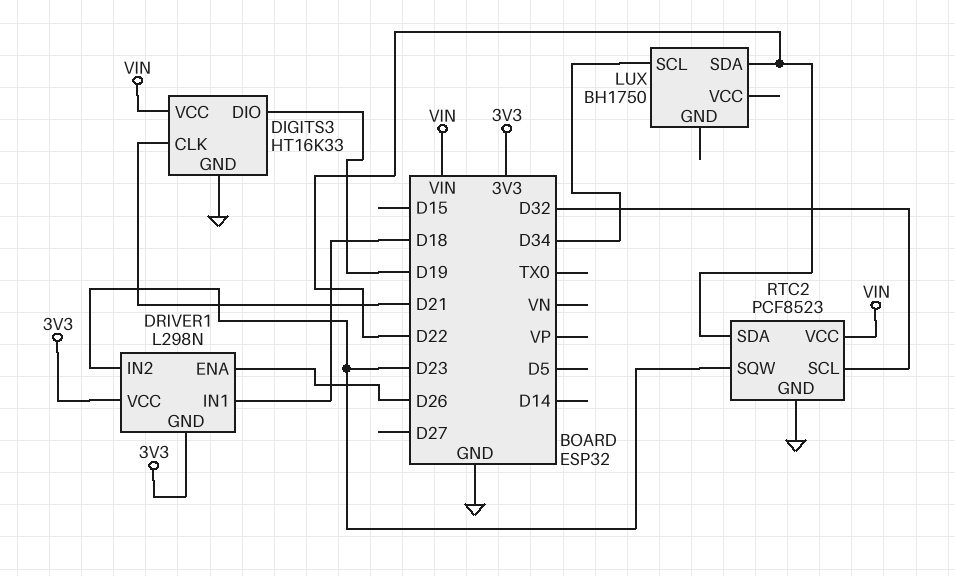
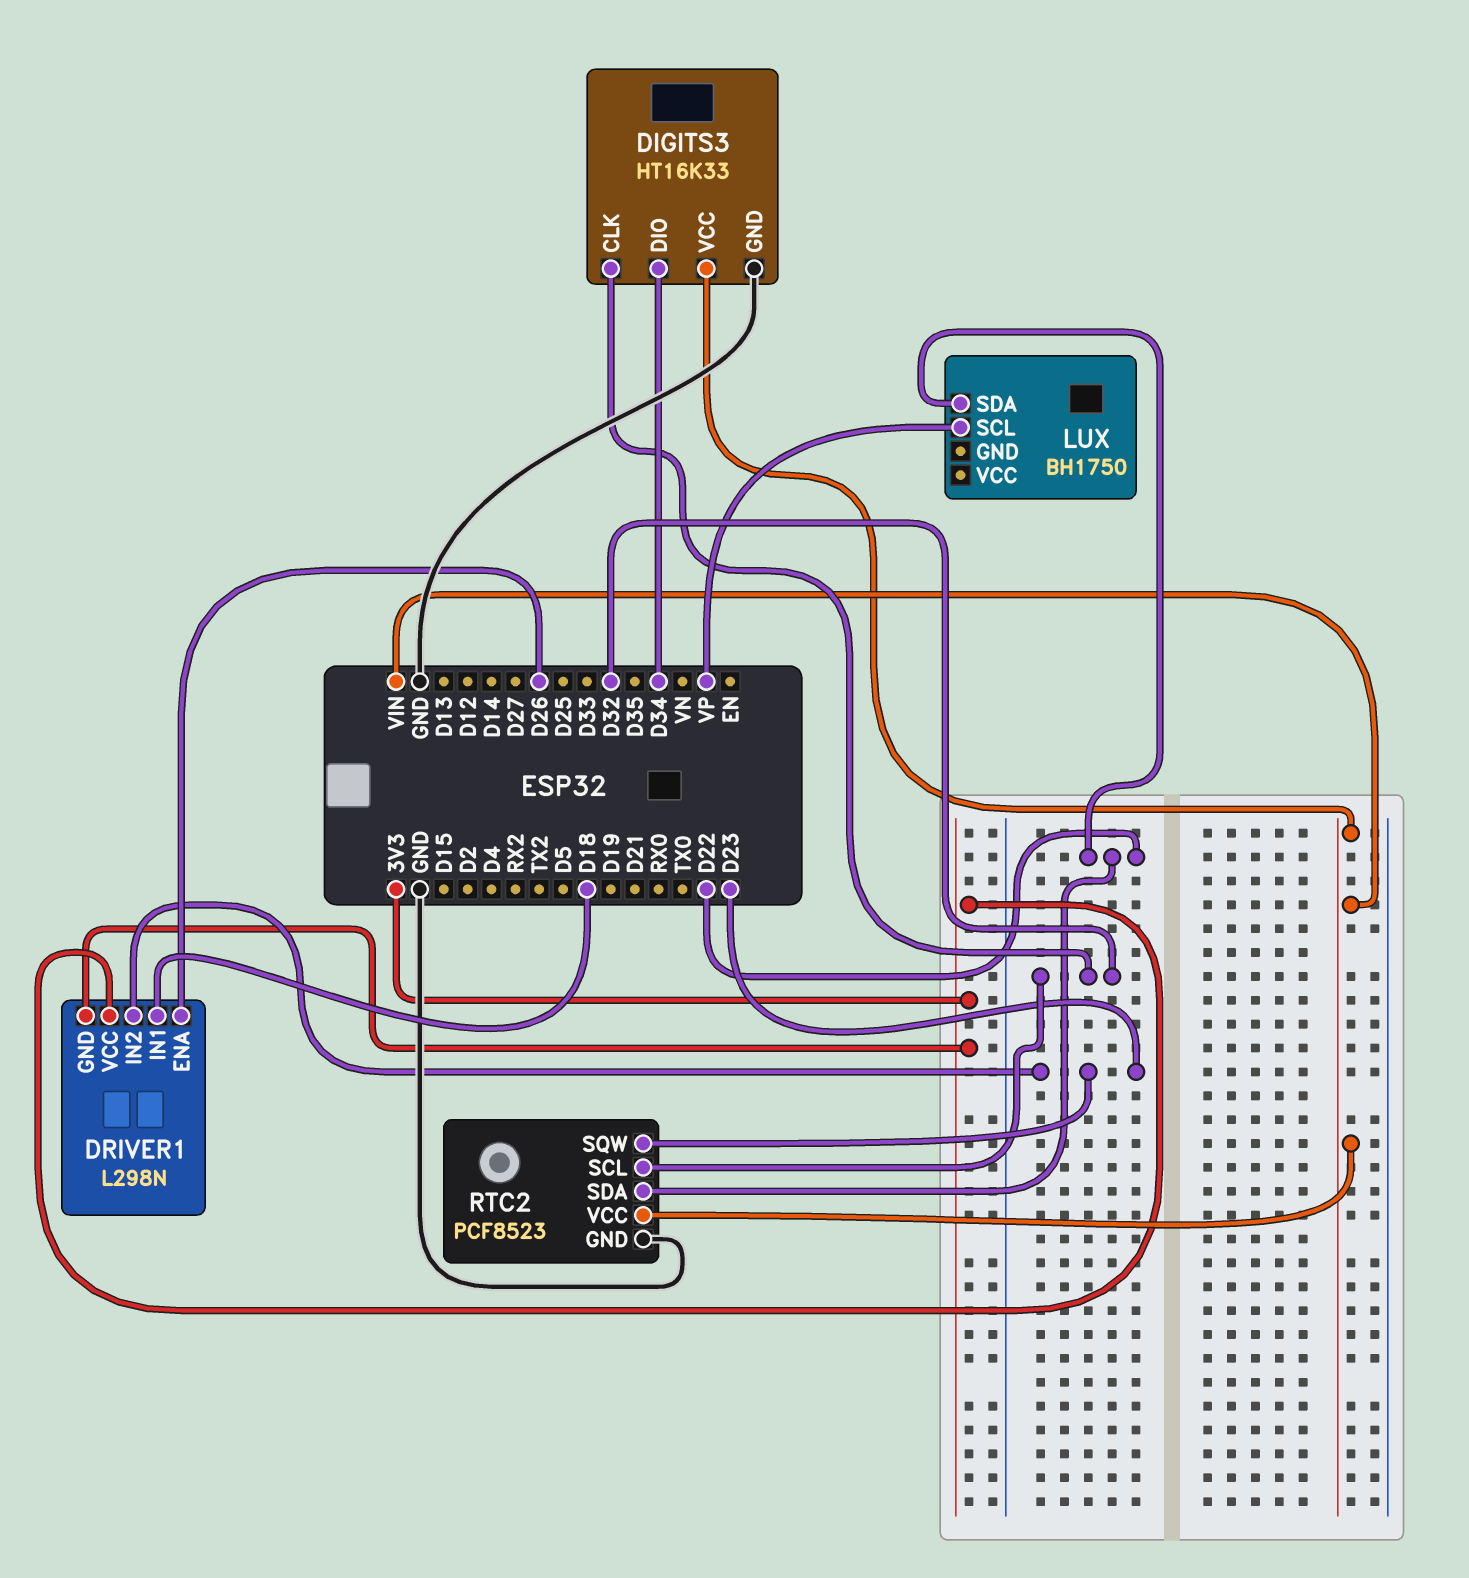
DIGITS3 pin CLK: D21 -> D32
DIGITS3 pin DIO: D19 -> D34
LUX pin SCL: D34 -> VP

